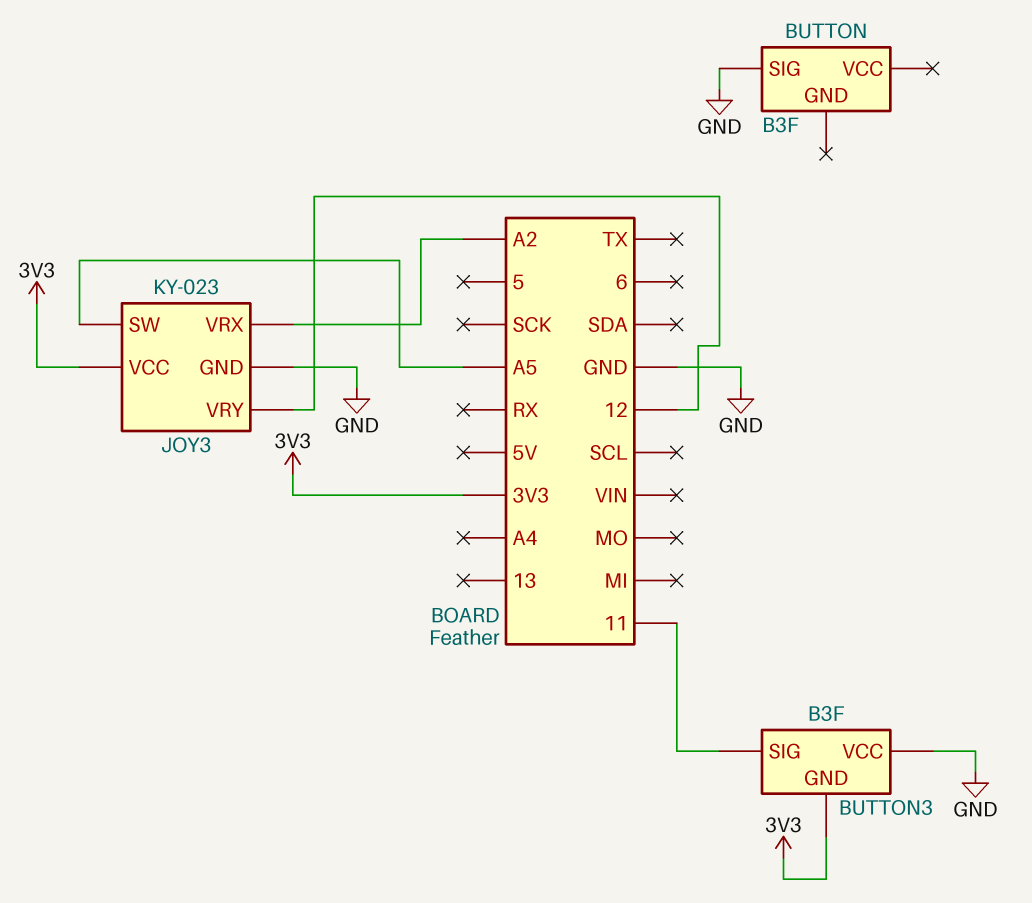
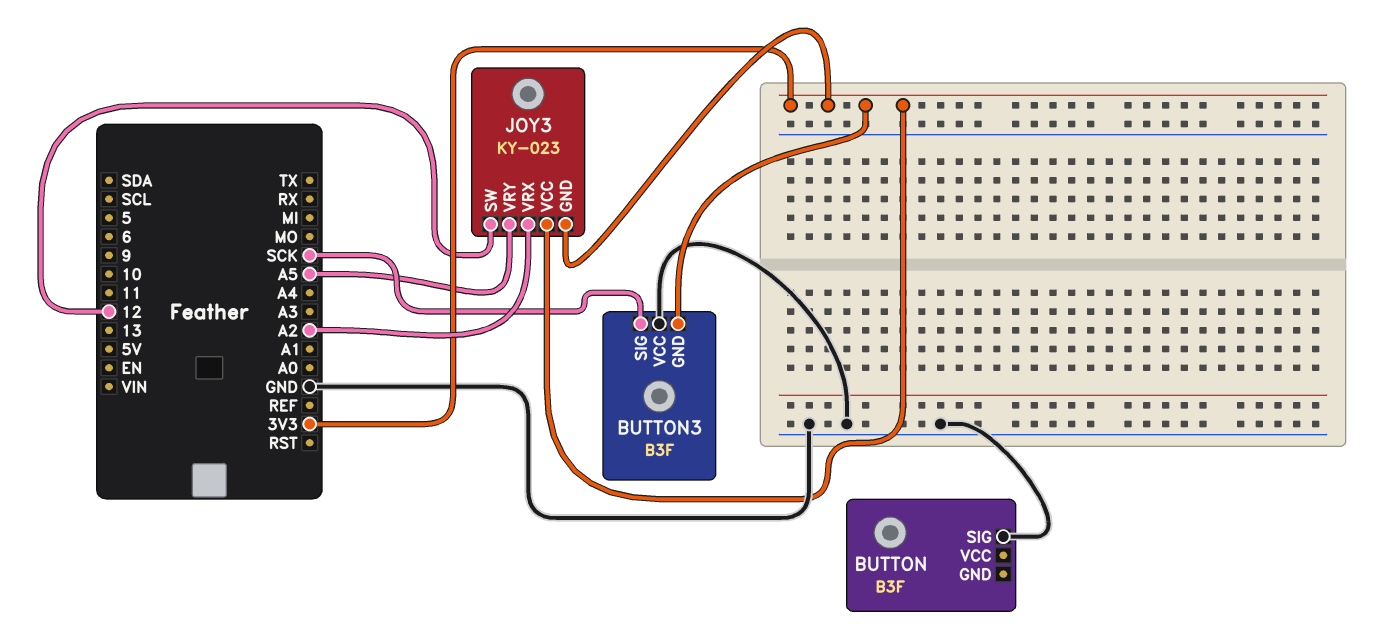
BUTTON3 pin SIG: 11 -> SCK
JOY3 pin GND: GND -> 3V3
JOY3 pin SW: A5 -> 12
JOY3 pin VRY: 12 -> A5

